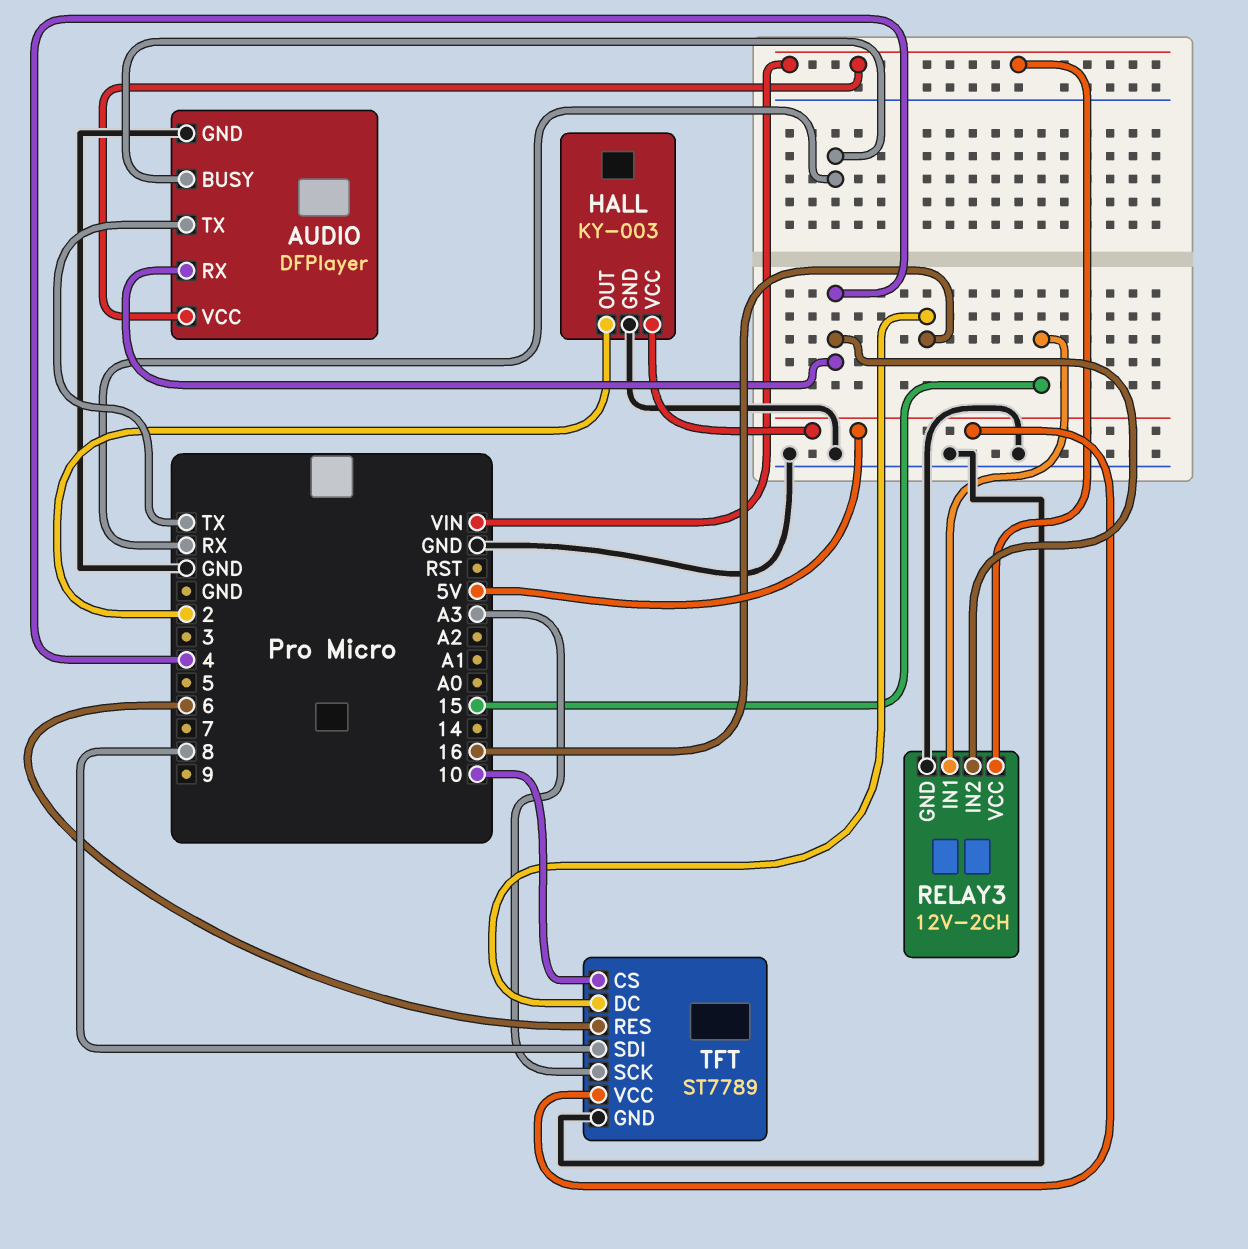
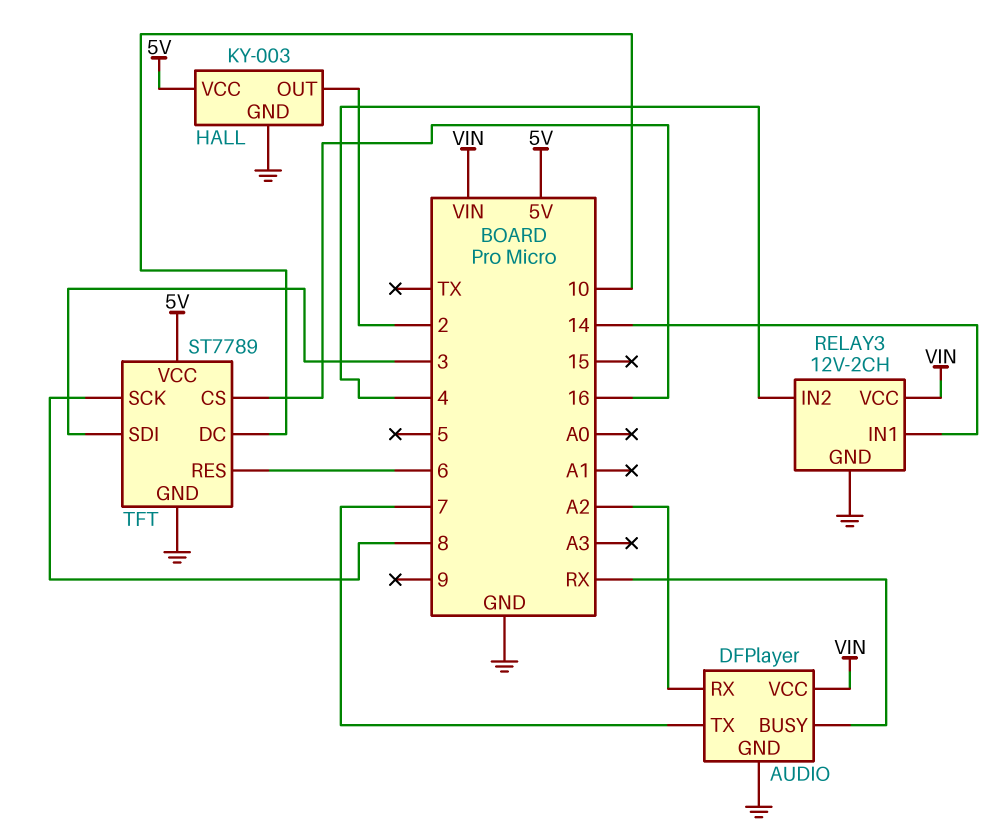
AUDIO pin RX: 4 -> A2
AUDIO pin TX: TX -> 7
RELAY3 pin IN1: 15 -> 14
TFT pin CS: 10 -> 16
TFT pin DC: 16 -> 10
TFT pin SCK: A3 -> 8
TFT pin SDI: 8 -> 3

